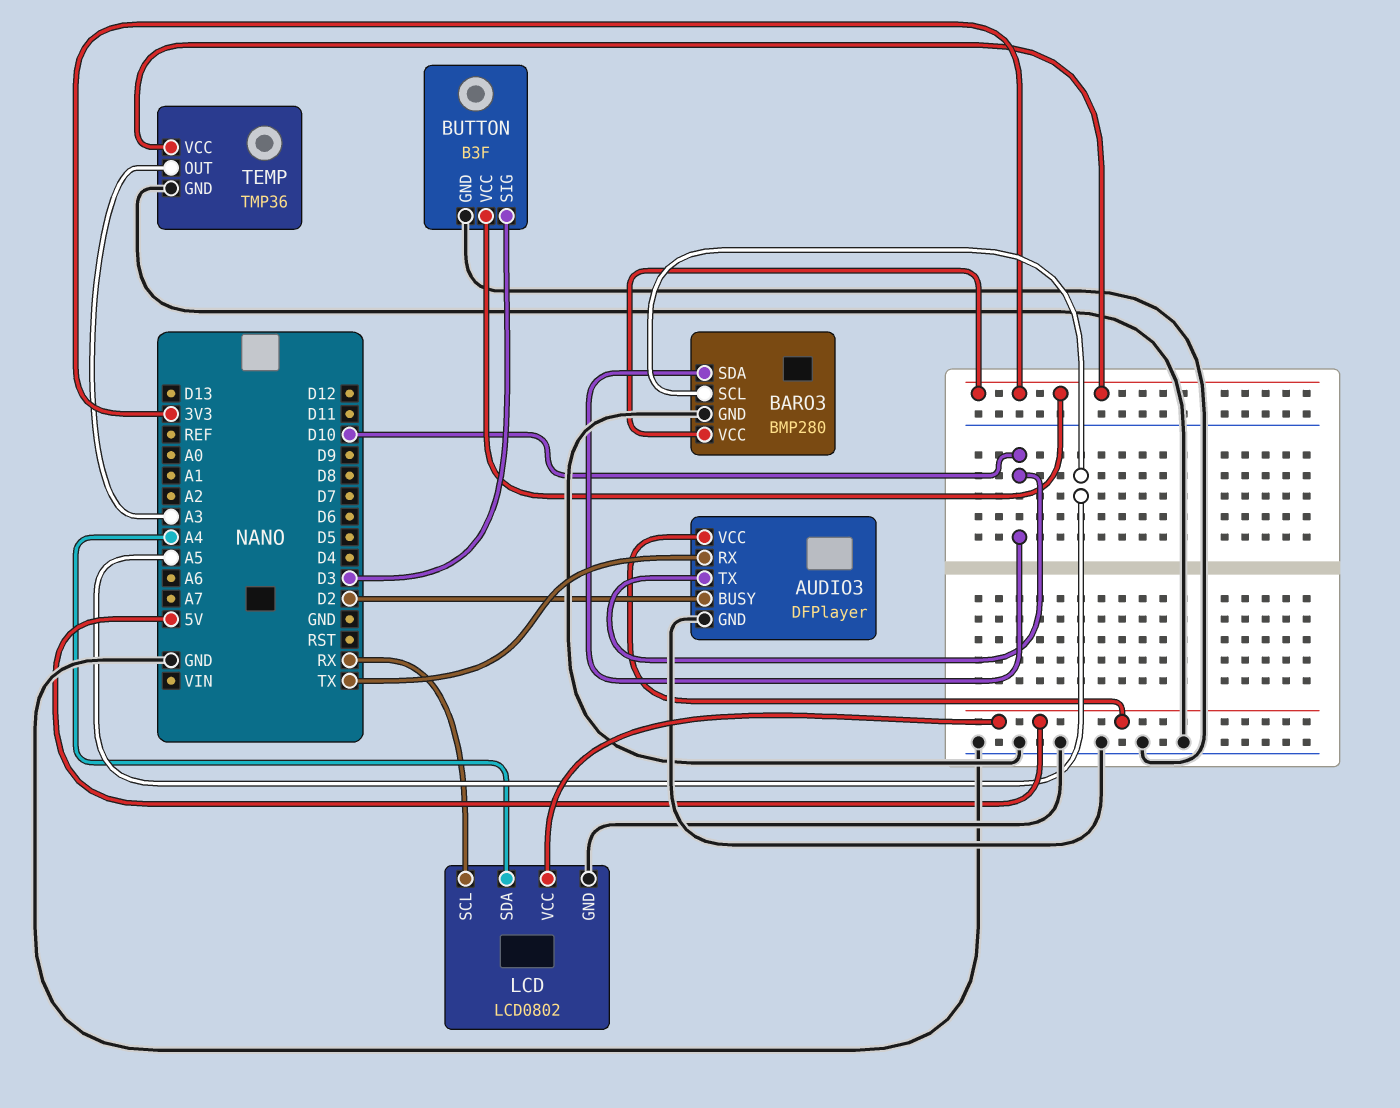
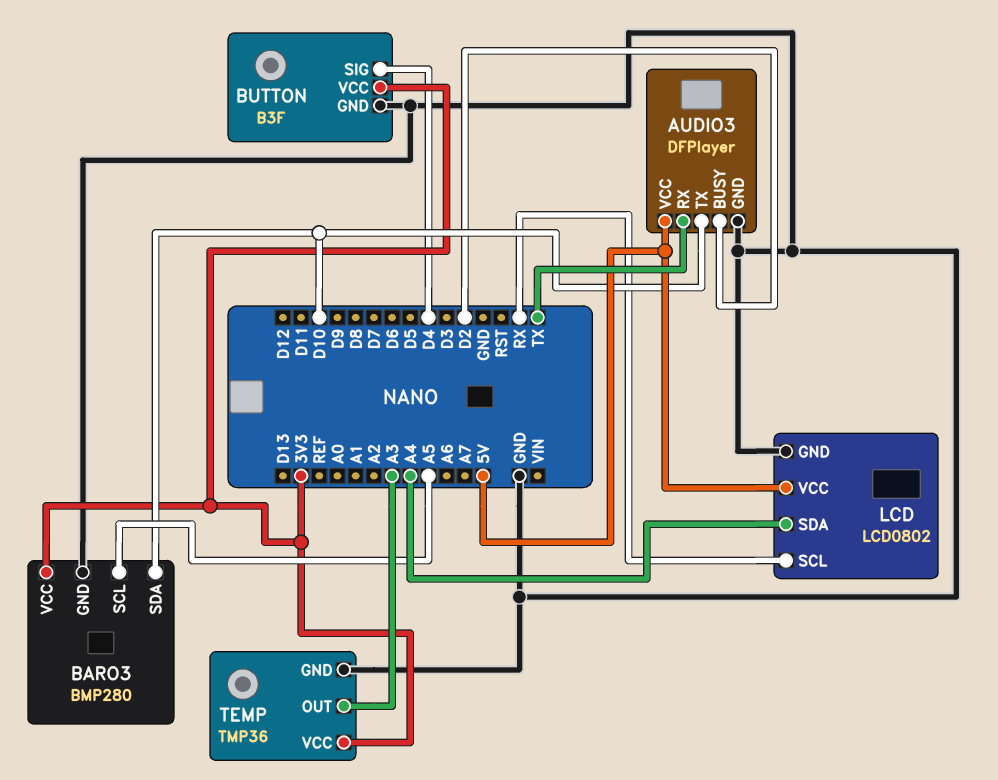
BUTTON pin SIG: D3 -> D4

